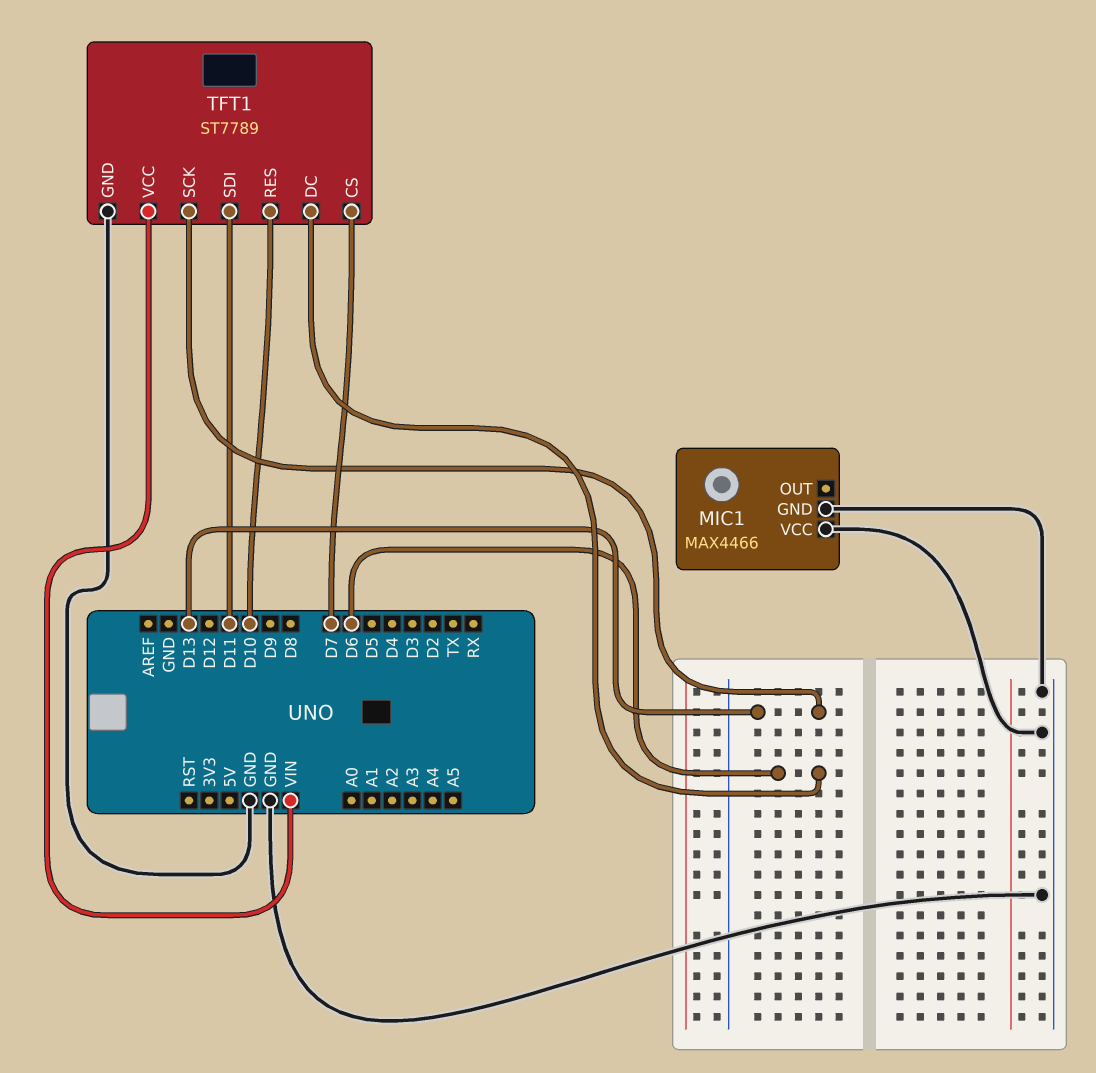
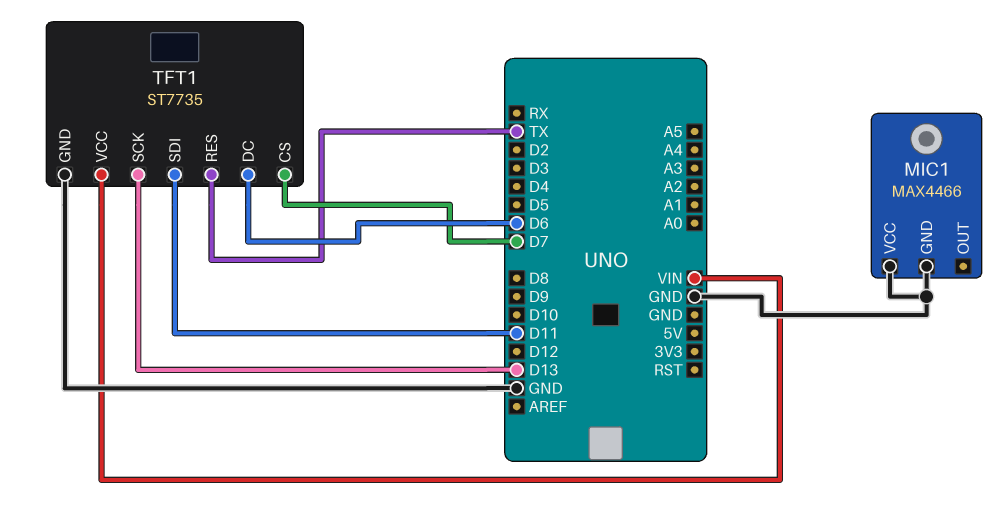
TFT1: ST7789 -> ST7735
TFT1 pin RES: D10 -> TX

